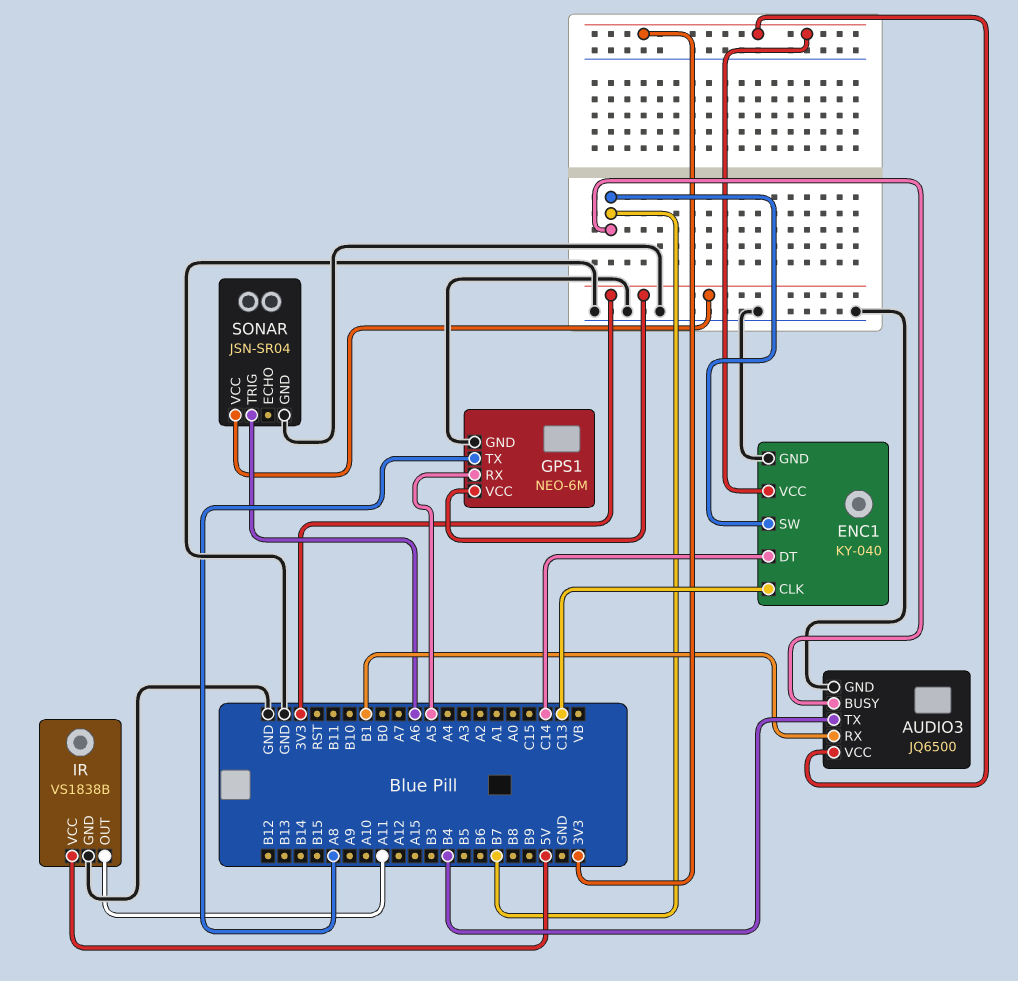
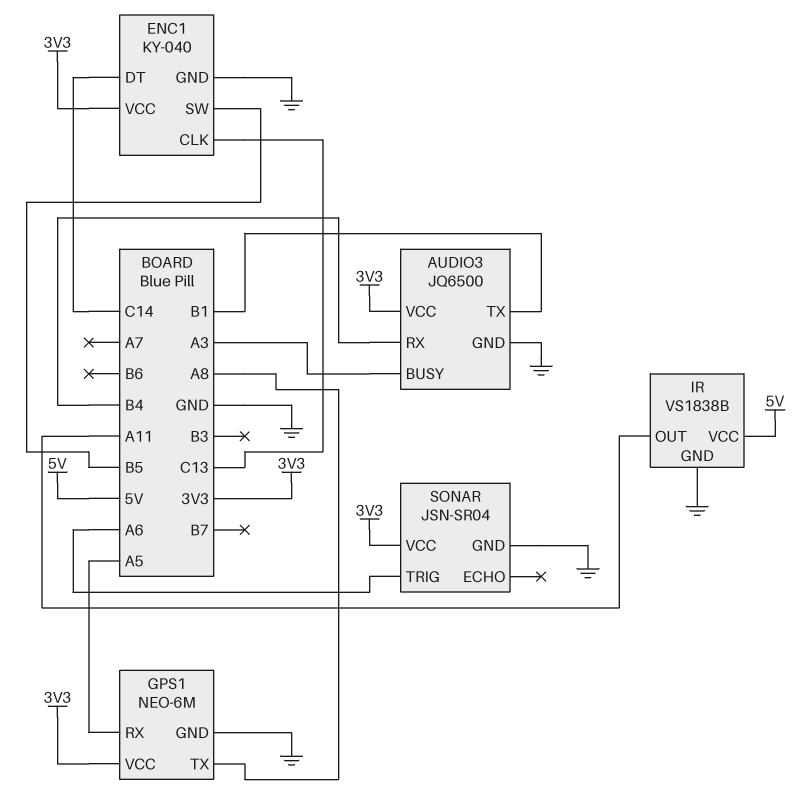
AUDIO3 pin BUSY: B7 -> A3
AUDIO3 pin RX: B1 -> B4
AUDIO3 pin TX: B4 -> B1
ENC1 pin SW: B7 -> B5

